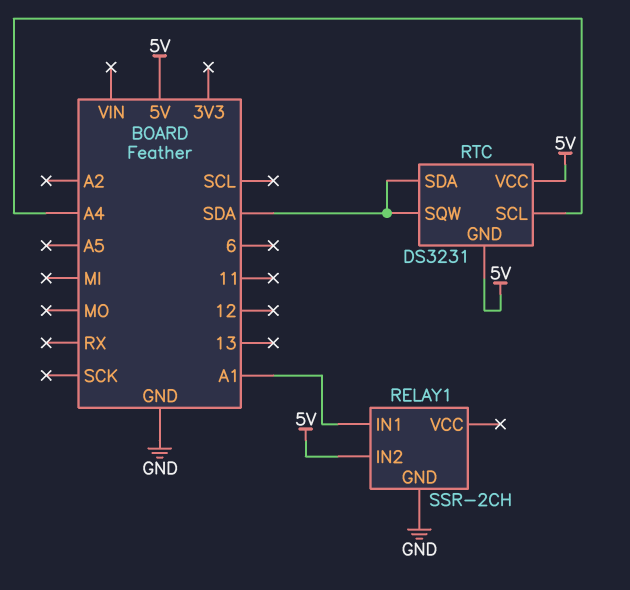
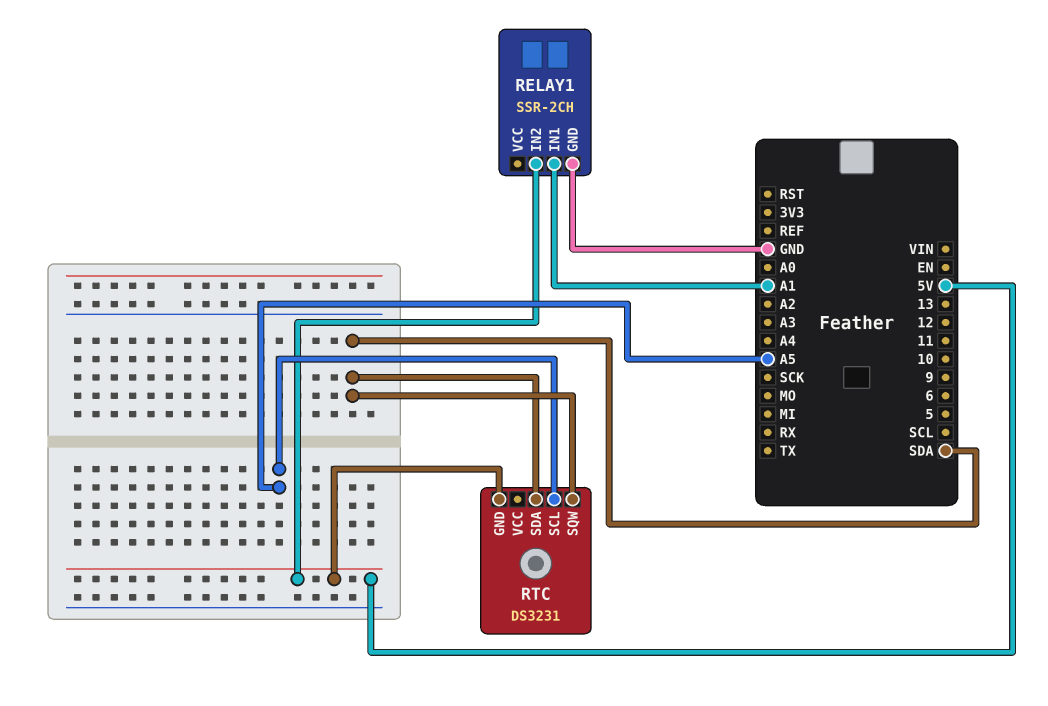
RTC pin SCL: A4 -> A5
RTC pin VCC: 5V -> none

